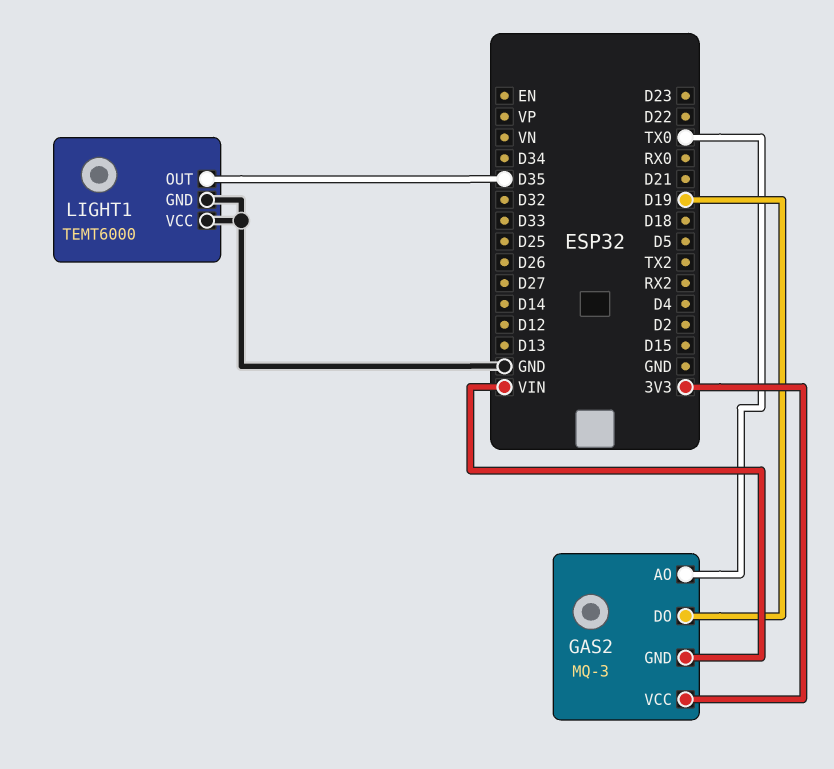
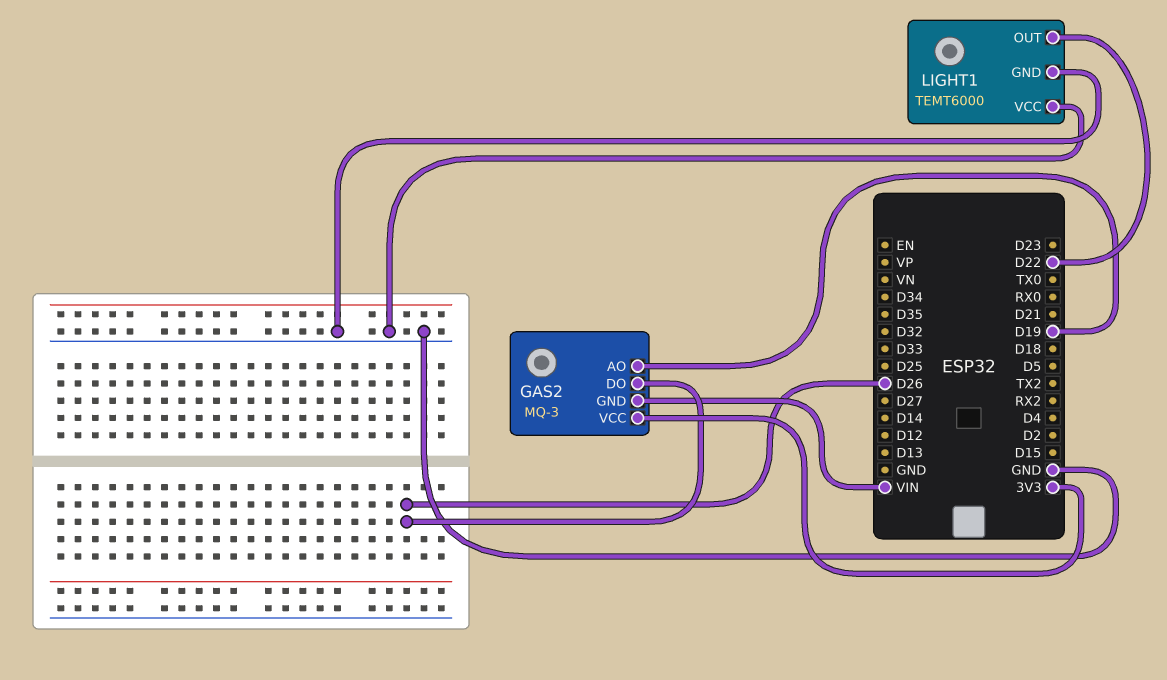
GAS2 pin AO: TX0 -> D19
GAS2 pin DO: D19 -> D26
LIGHT1 pin OUT: D35 -> D22

